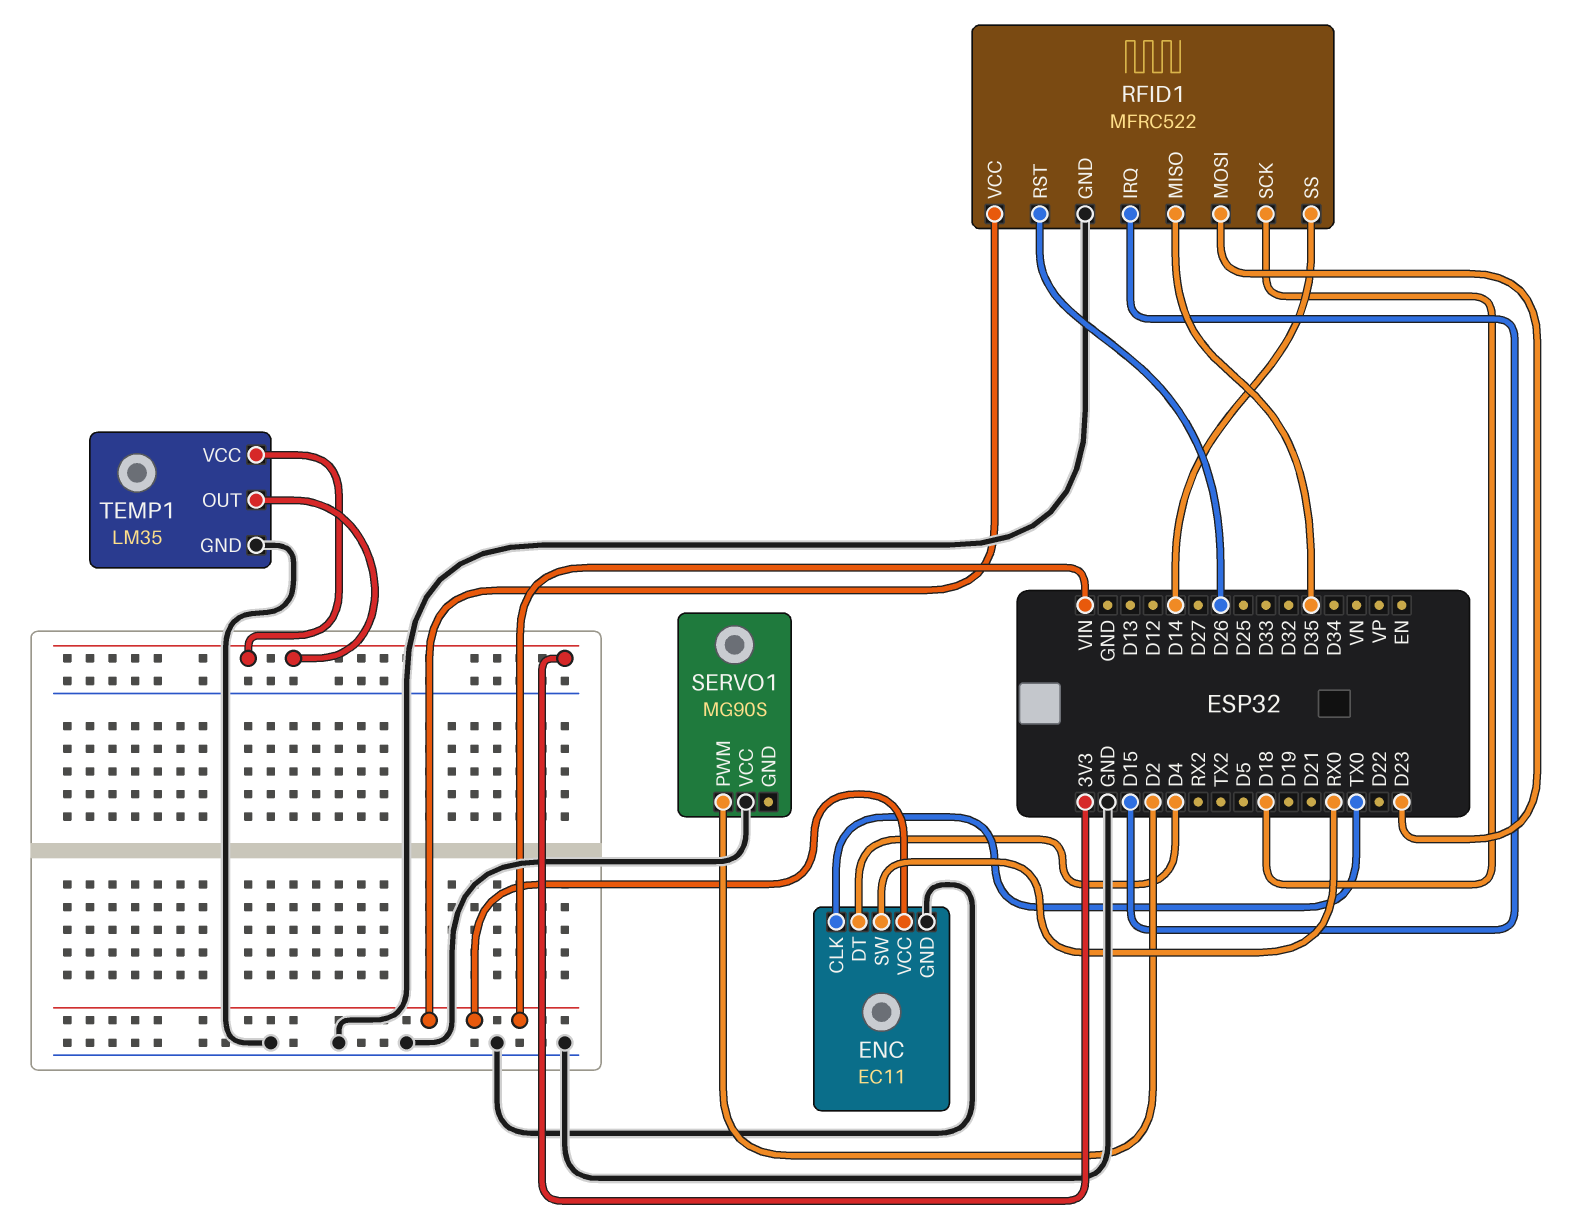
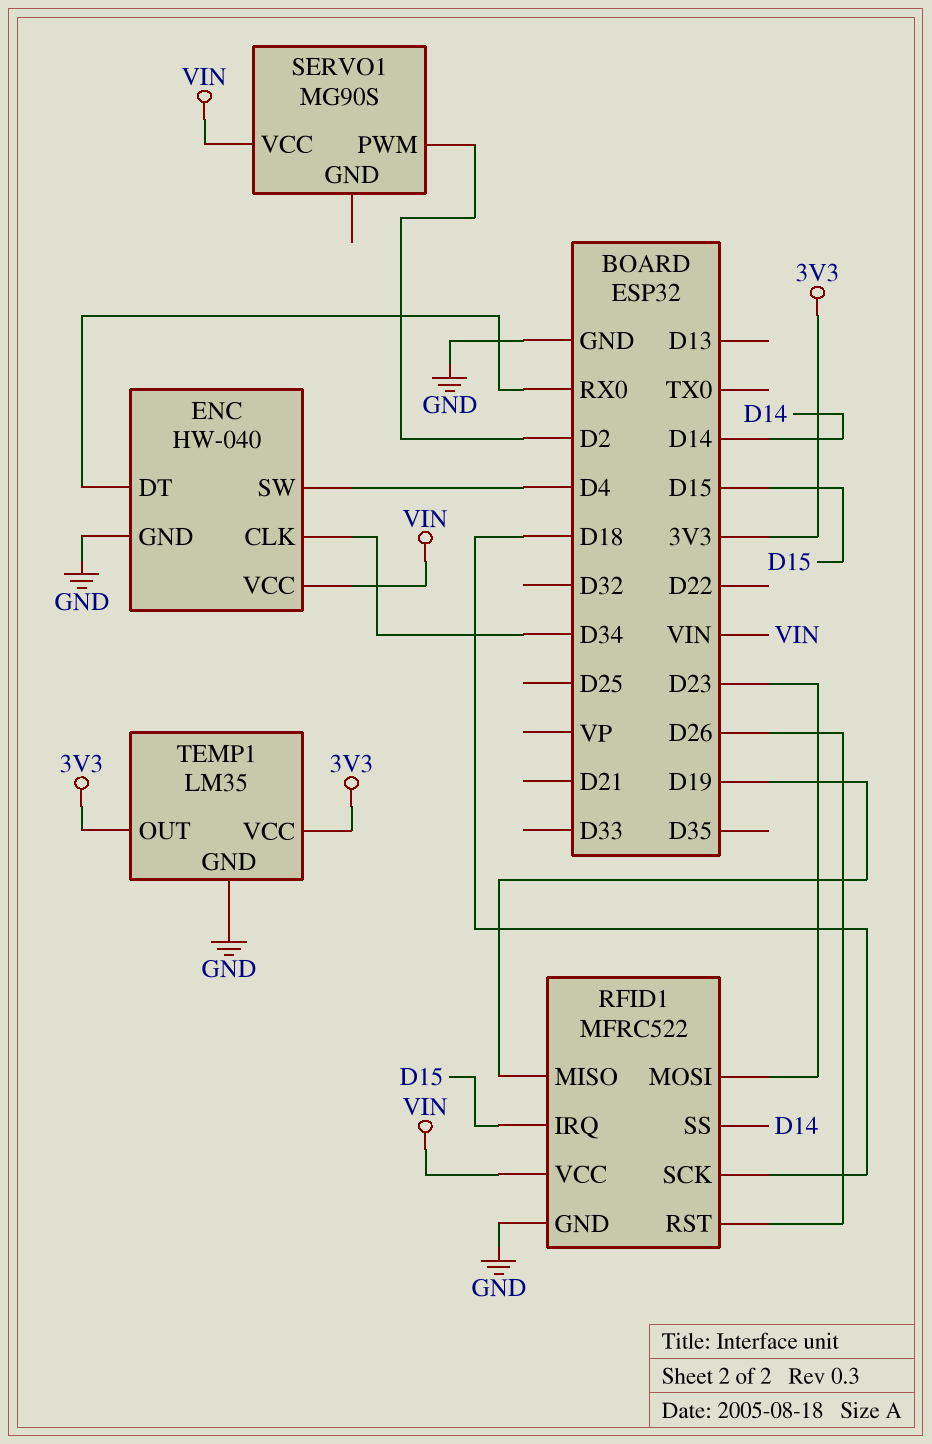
ENC: EC11 -> HW-040
ENC pin CLK: TX0 -> D34
ENC pin DT: D4 -> RX0
ENC pin SW: RX0 -> D4
RFID1 pin MISO: D35 -> D19
SERVO1 pin VCC: GND -> VIN

